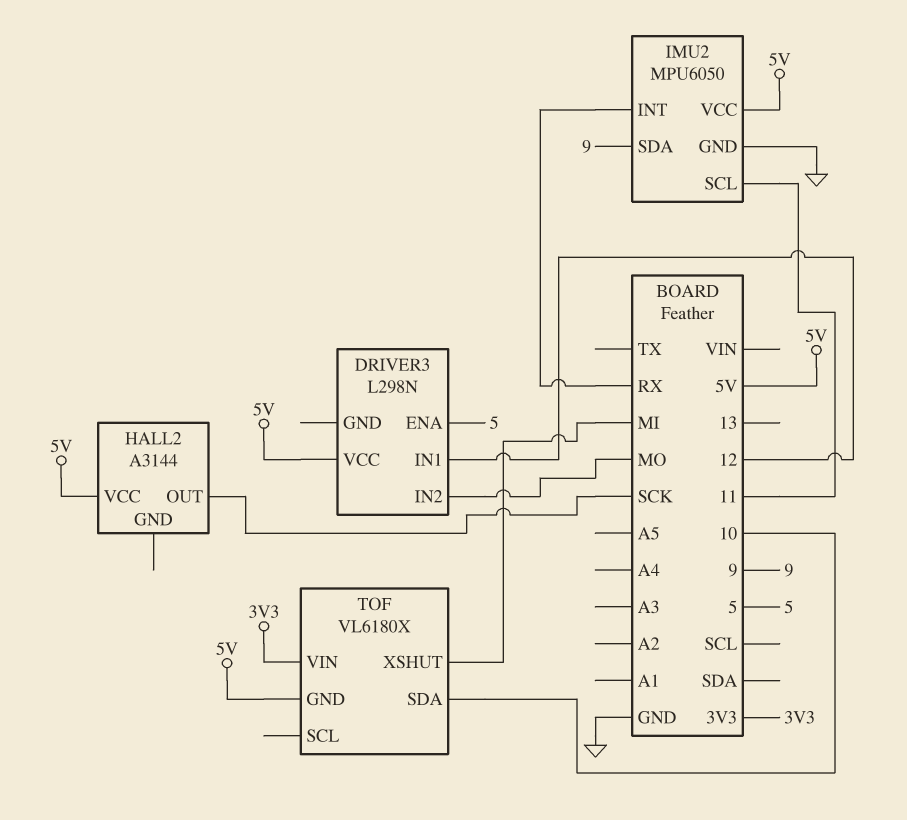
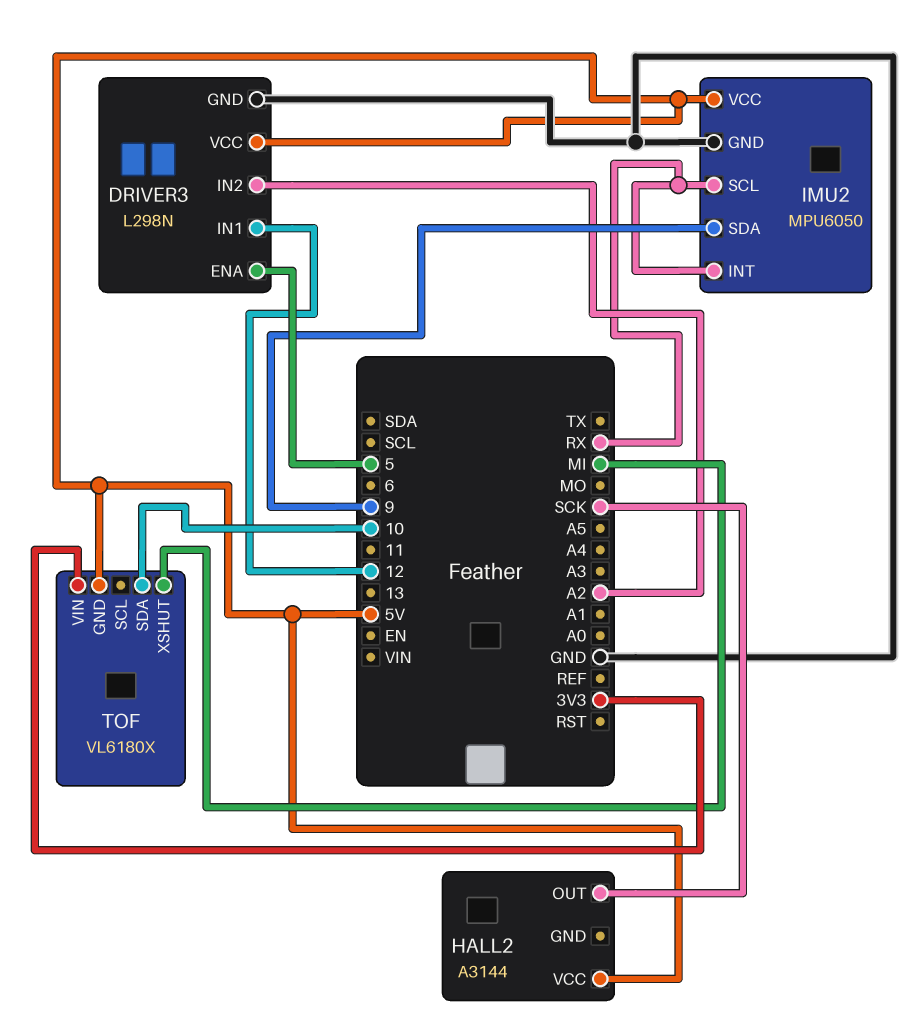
DRIVER3 pin GND: none -> GND
DRIVER3 pin IN2: MO -> A2
IMU2 pin SCL: 11 -> RX

